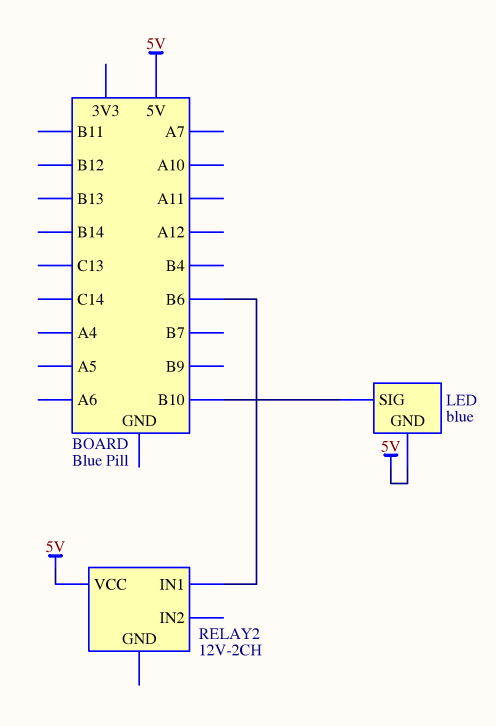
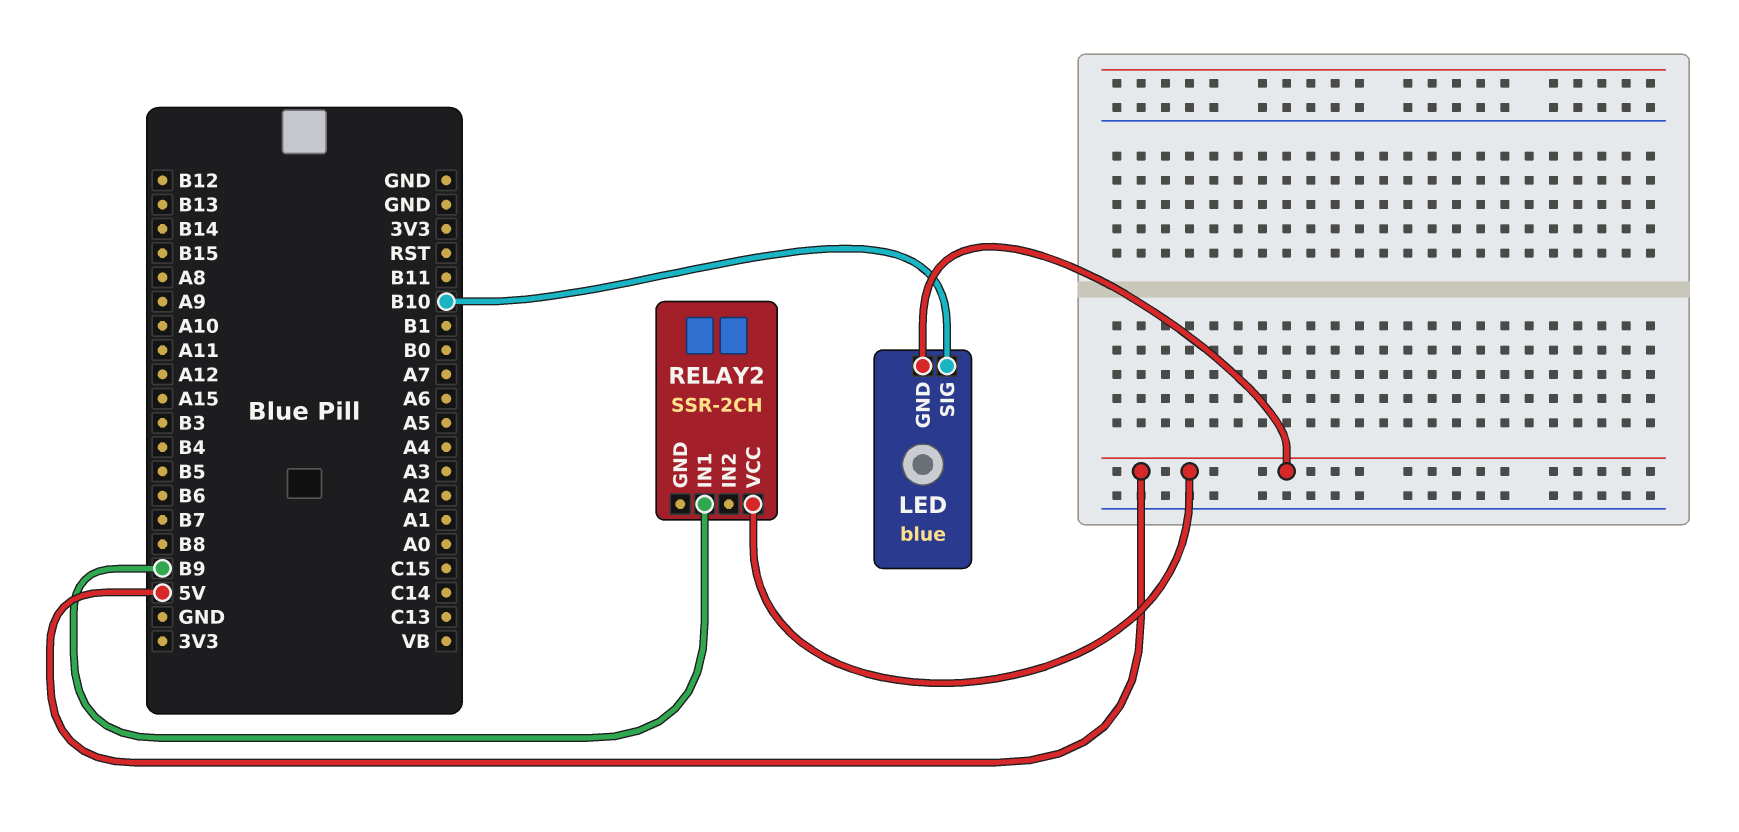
RELAY2: 12V-2CH -> SSR-2CH
RELAY2 pin IN1: B6 -> B9

